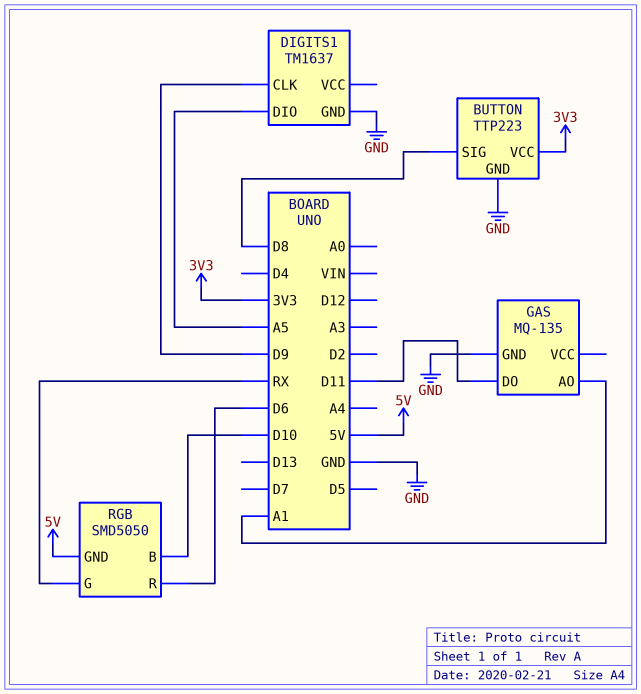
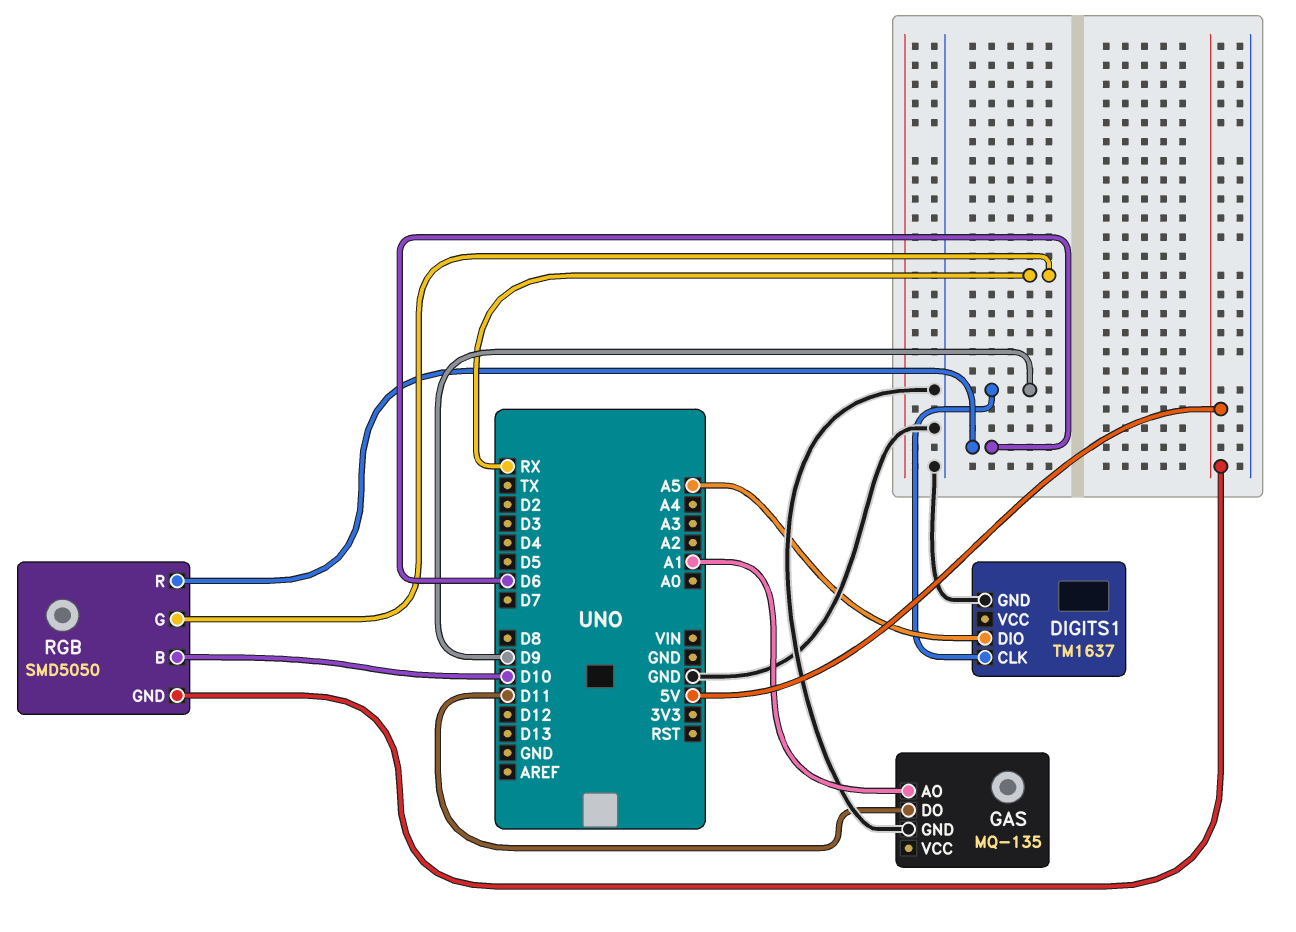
BUTTON: TTP223 -> none
BUTTON pin GND: GND -> none
BUTTON pin SIG: D8 -> none
BUTTON pin VCC: 3V3 -> none

